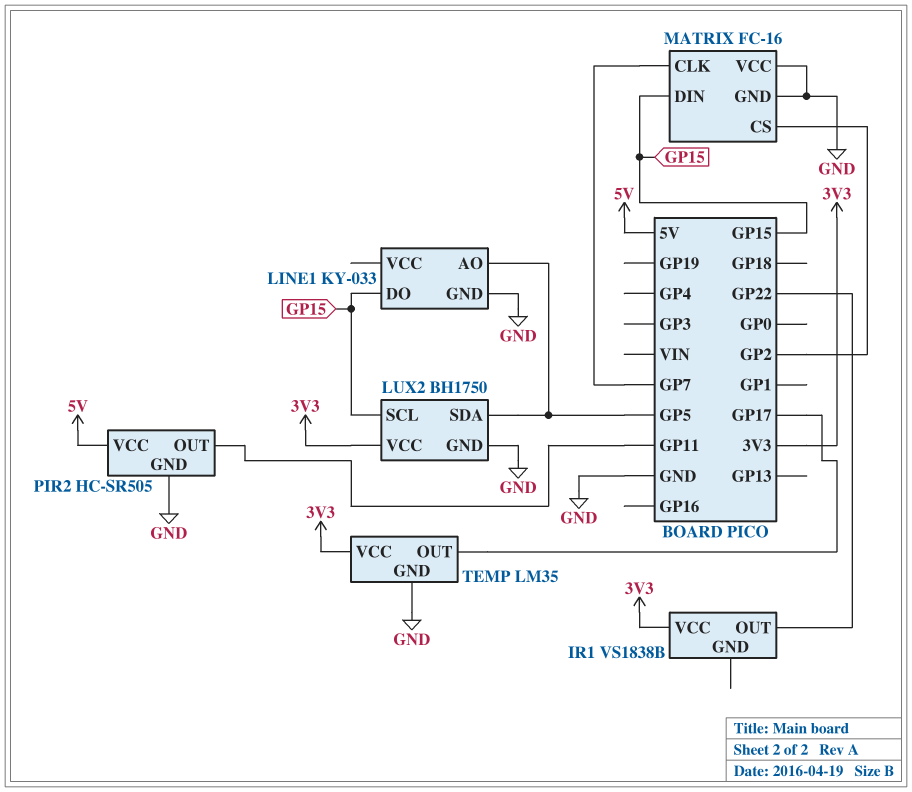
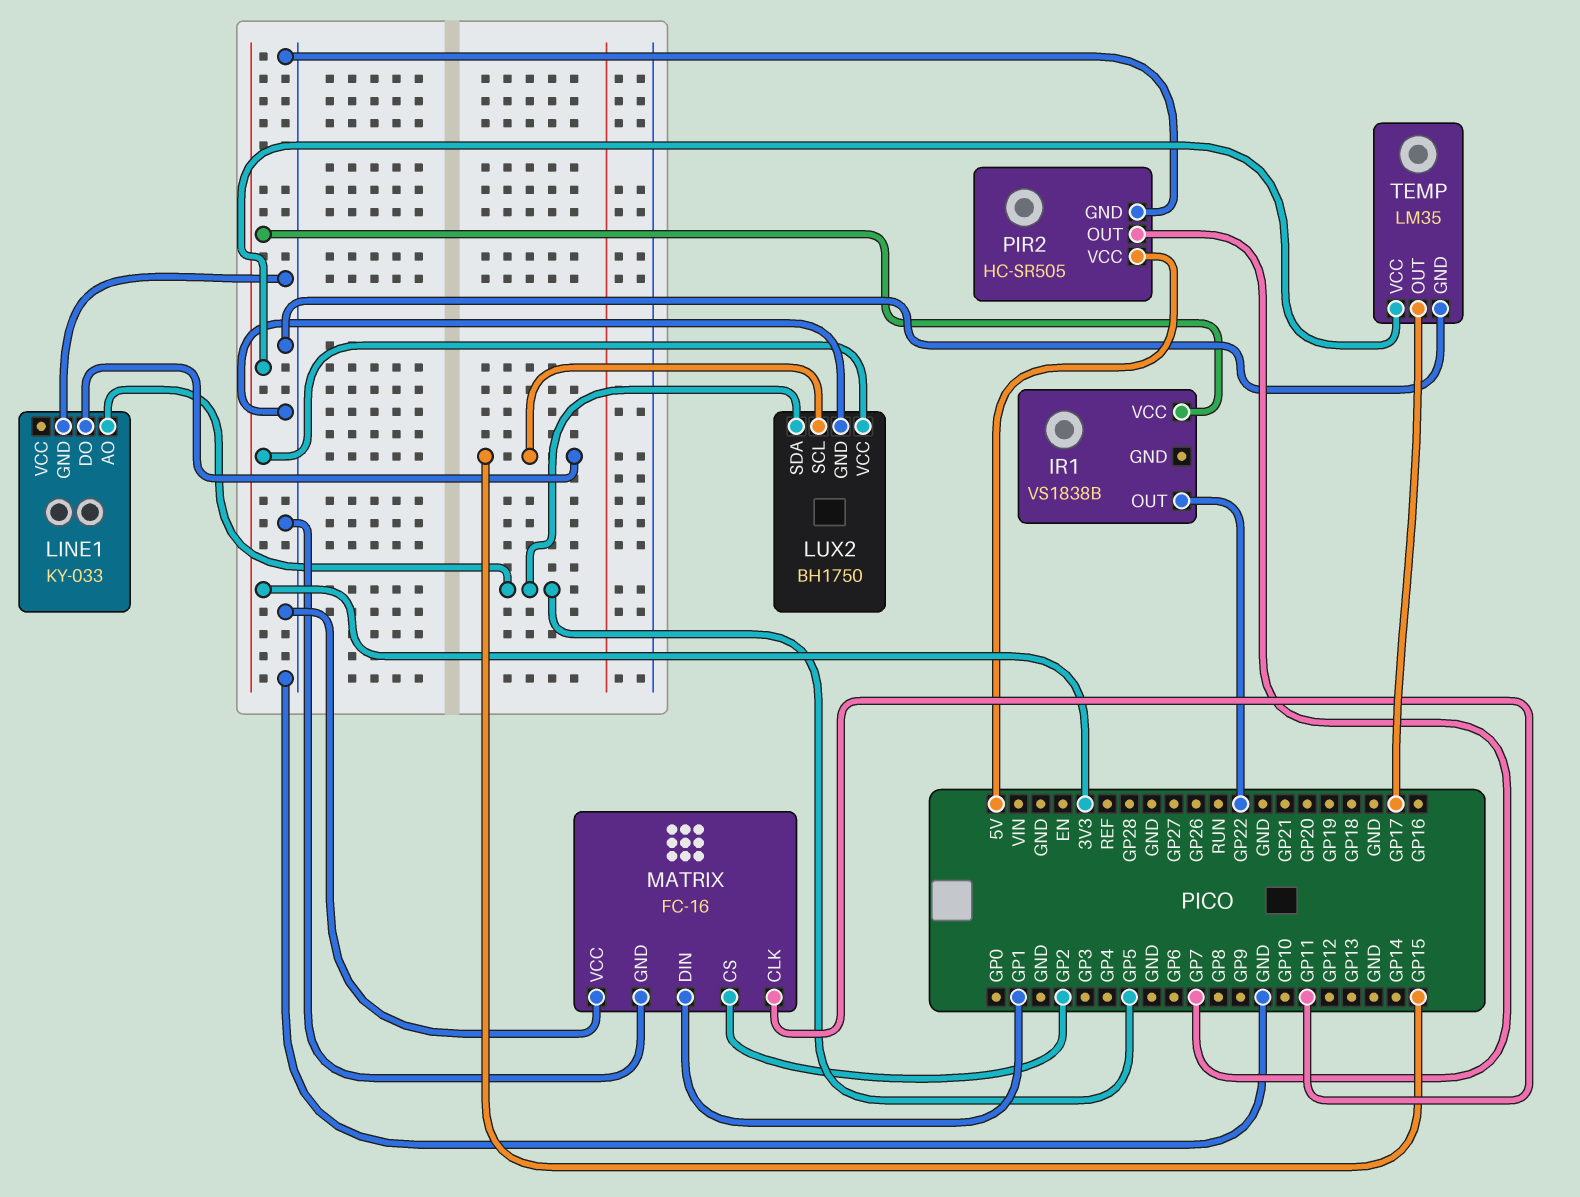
MATRIX pin CLK: GP7 -> GP11
MATRIX pin DIN: GP15 -> GP1
PIR2 pin OUT: GP11 -> GP7

